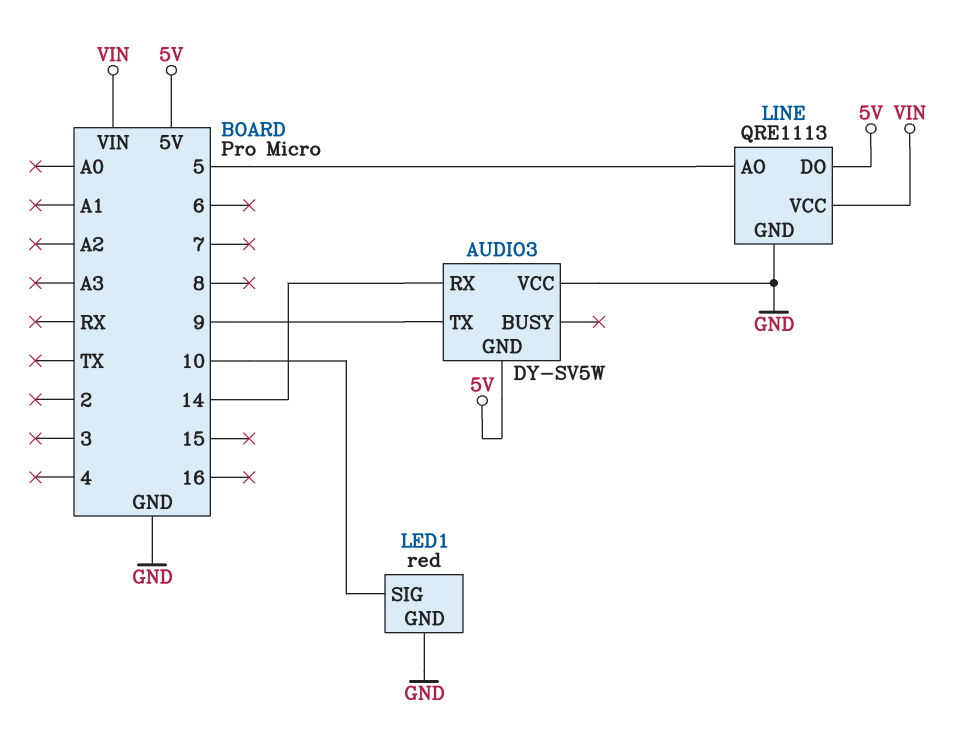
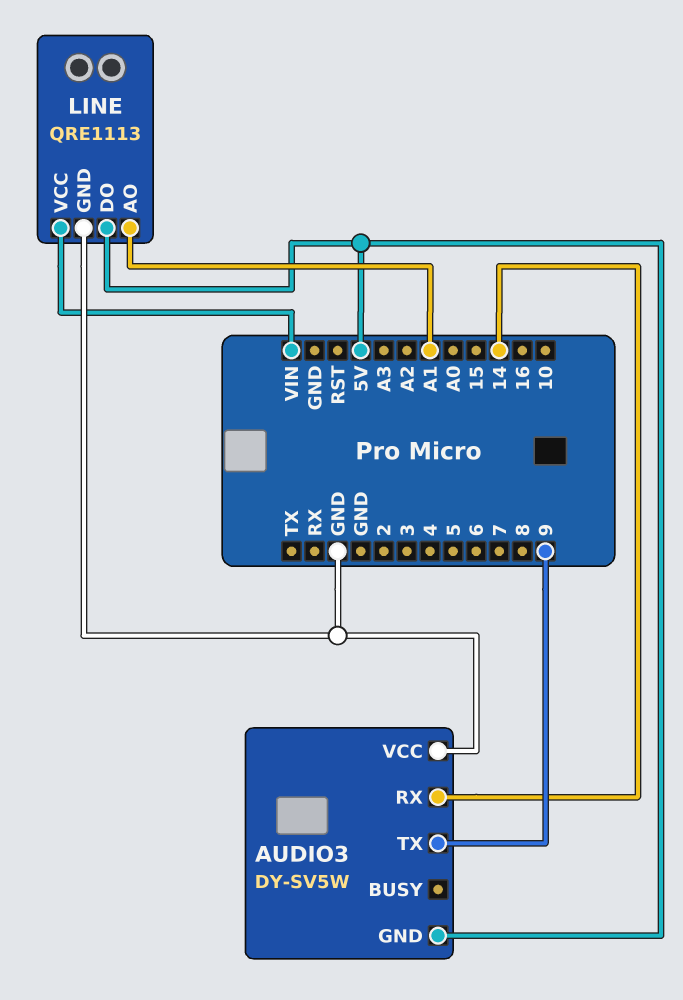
LED1: red -> none
LED1 pin GND: GND -> none
LED1 pin SIG: 10 -> none
LINE pin AO: 5 -> A1

